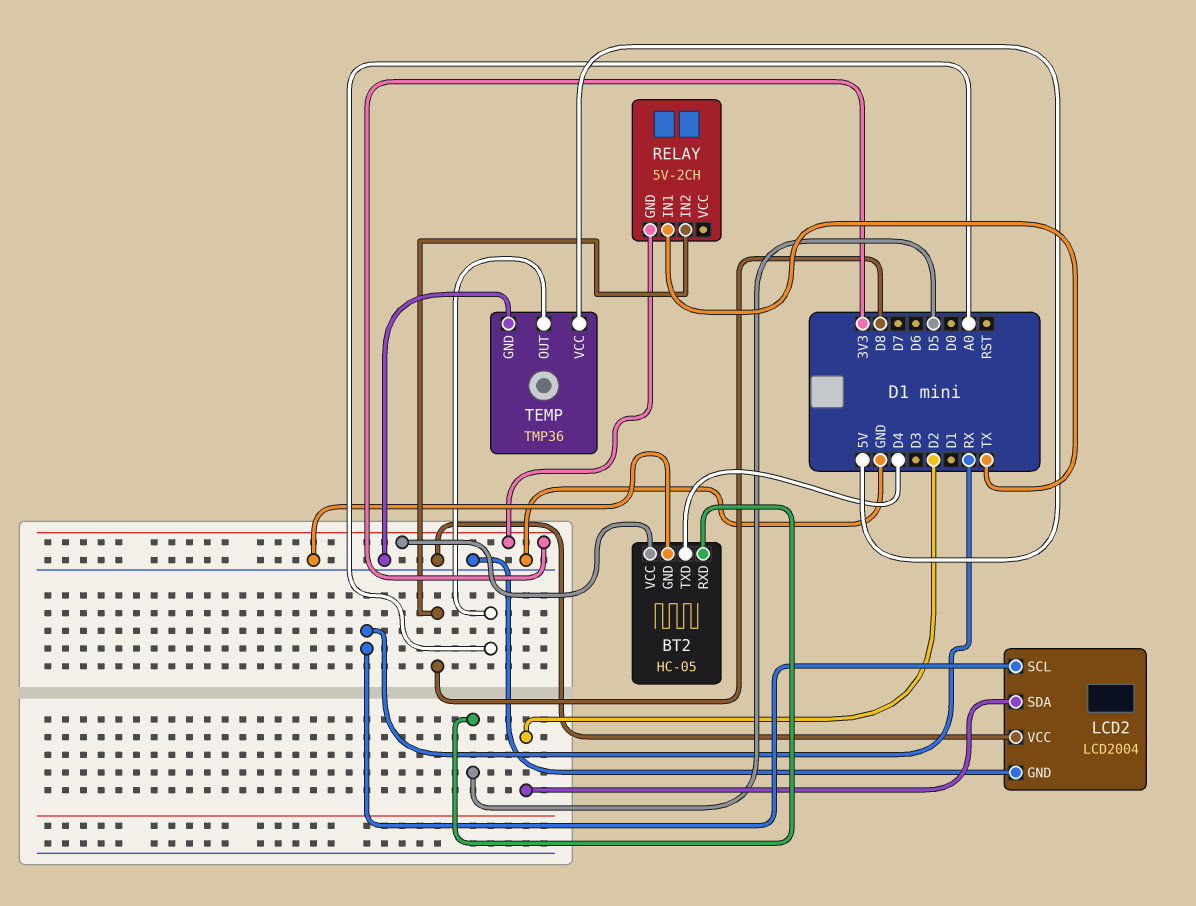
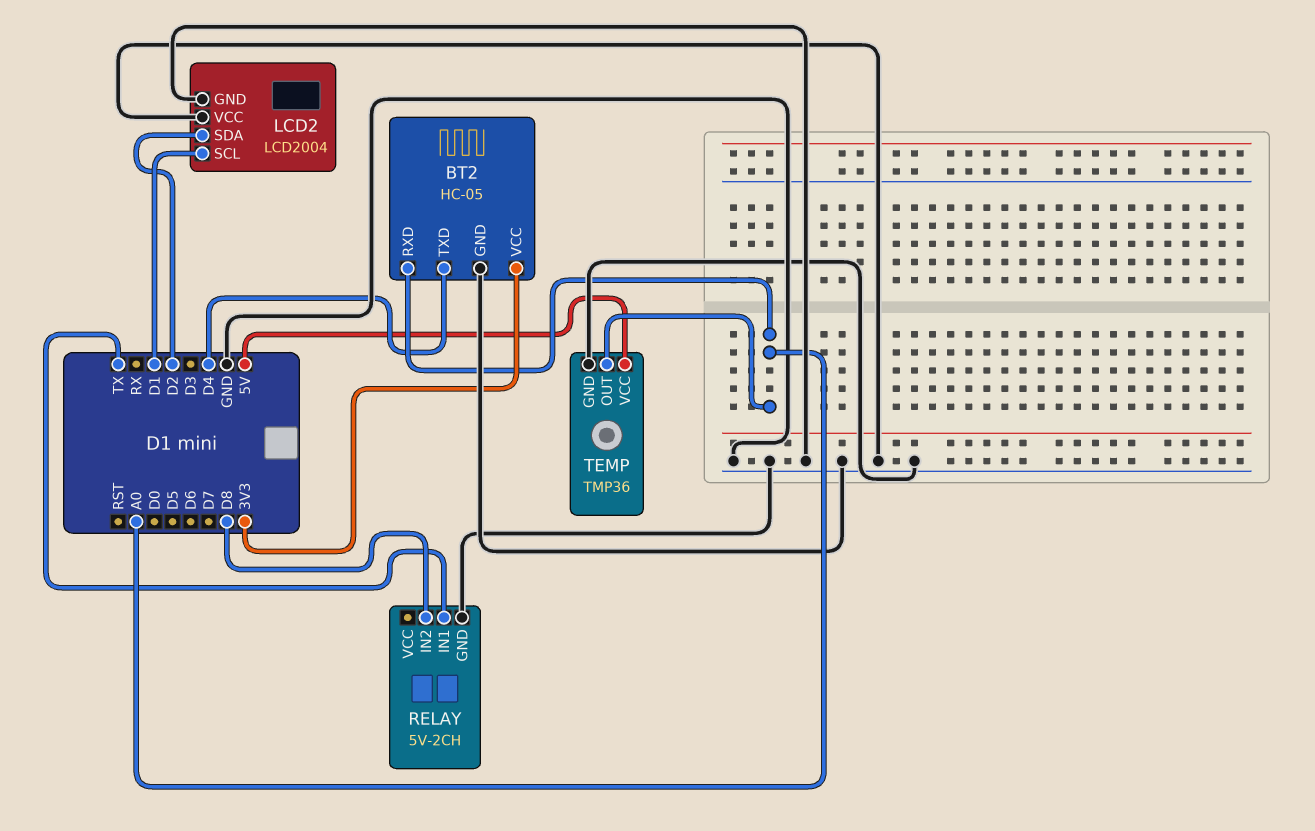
BT2 pin RXD: D5 -> A0
LCD2 pin SCL: RX -> D1
RELAY pin GND: 3V3 -> GND

